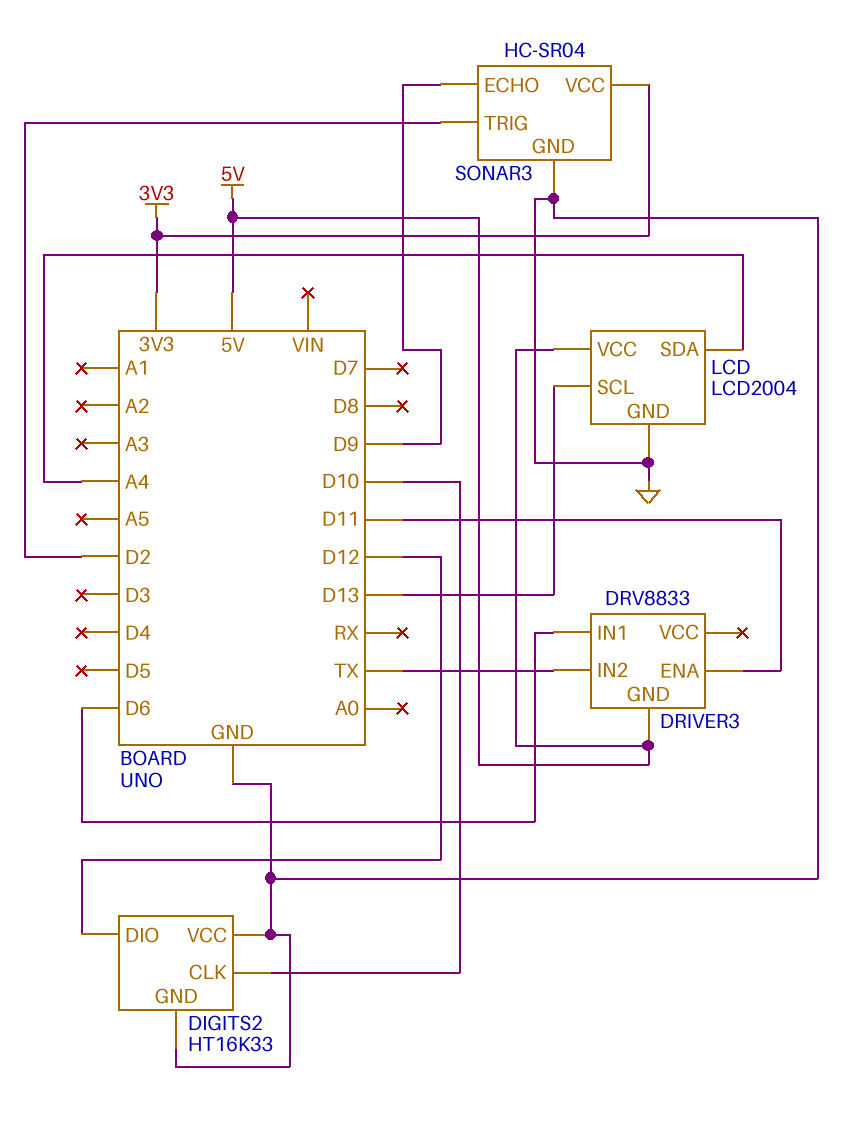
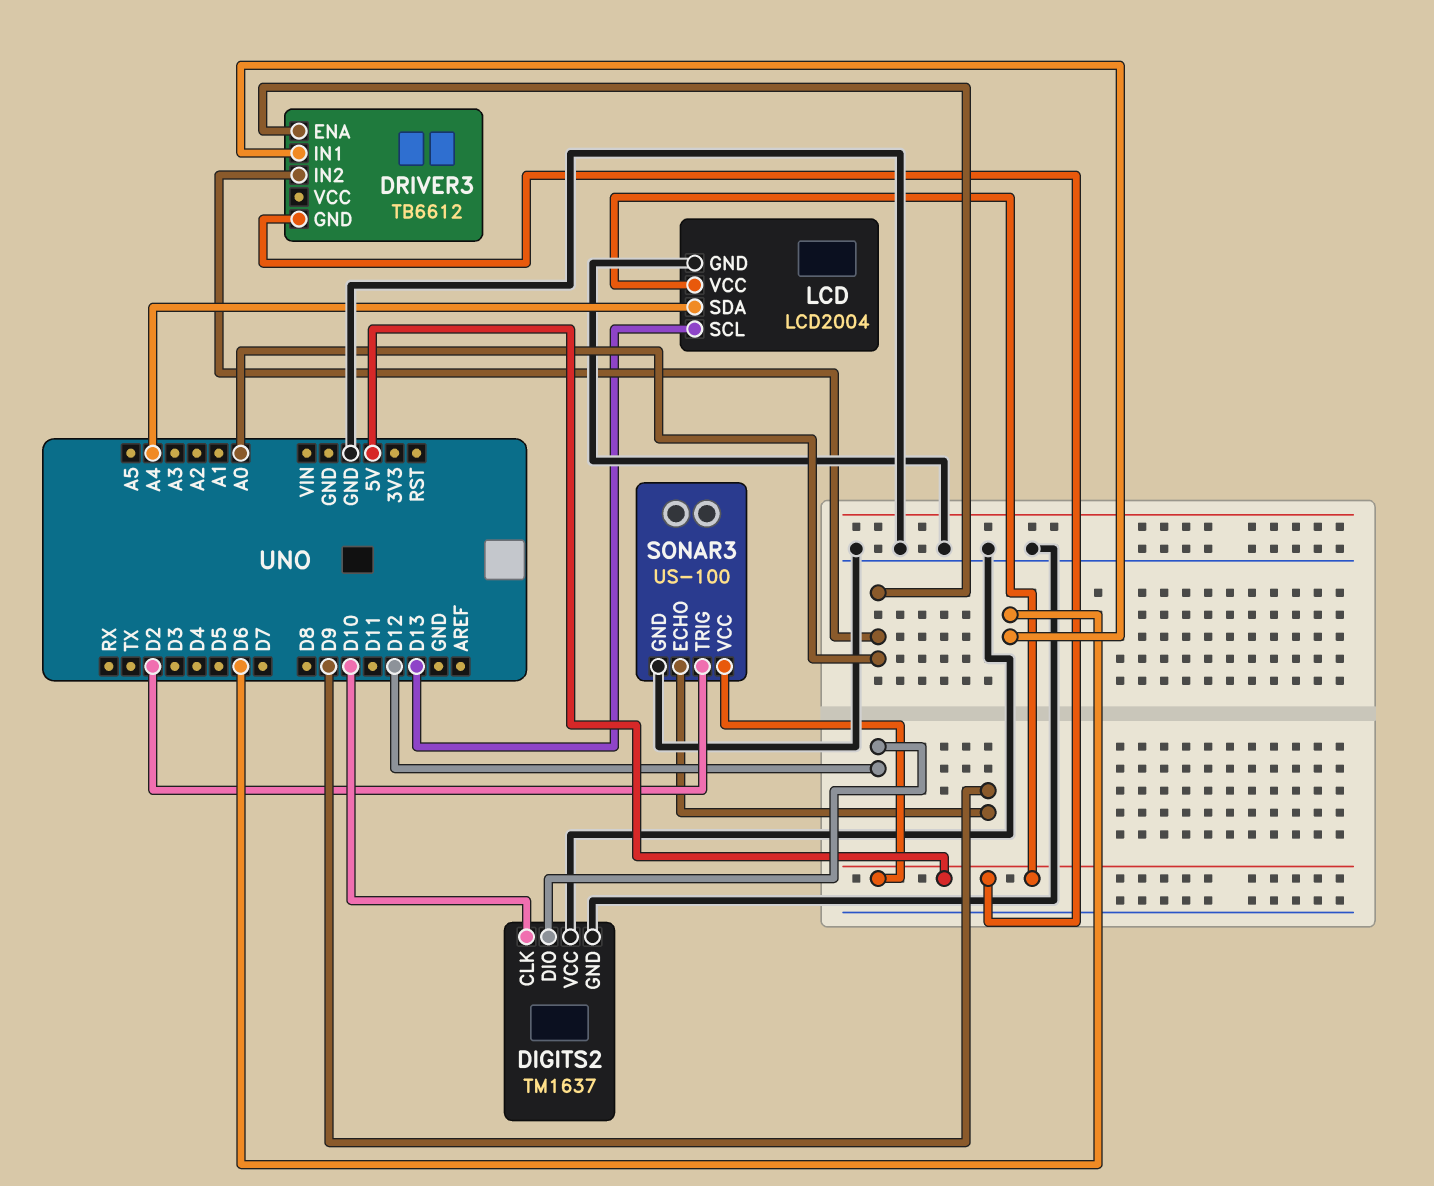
DIGITS2: HT16K33 -> TM1637
DRIVER3: DRV8833 -> TB6612
DRIVER3 pin ENA: D11 -> A0
DRIVER3 pin IN2: TX -> A0
SONAR3: HC-SR04 -> US-100
SONAR3 pin VCC: 3V3 -> 5V

